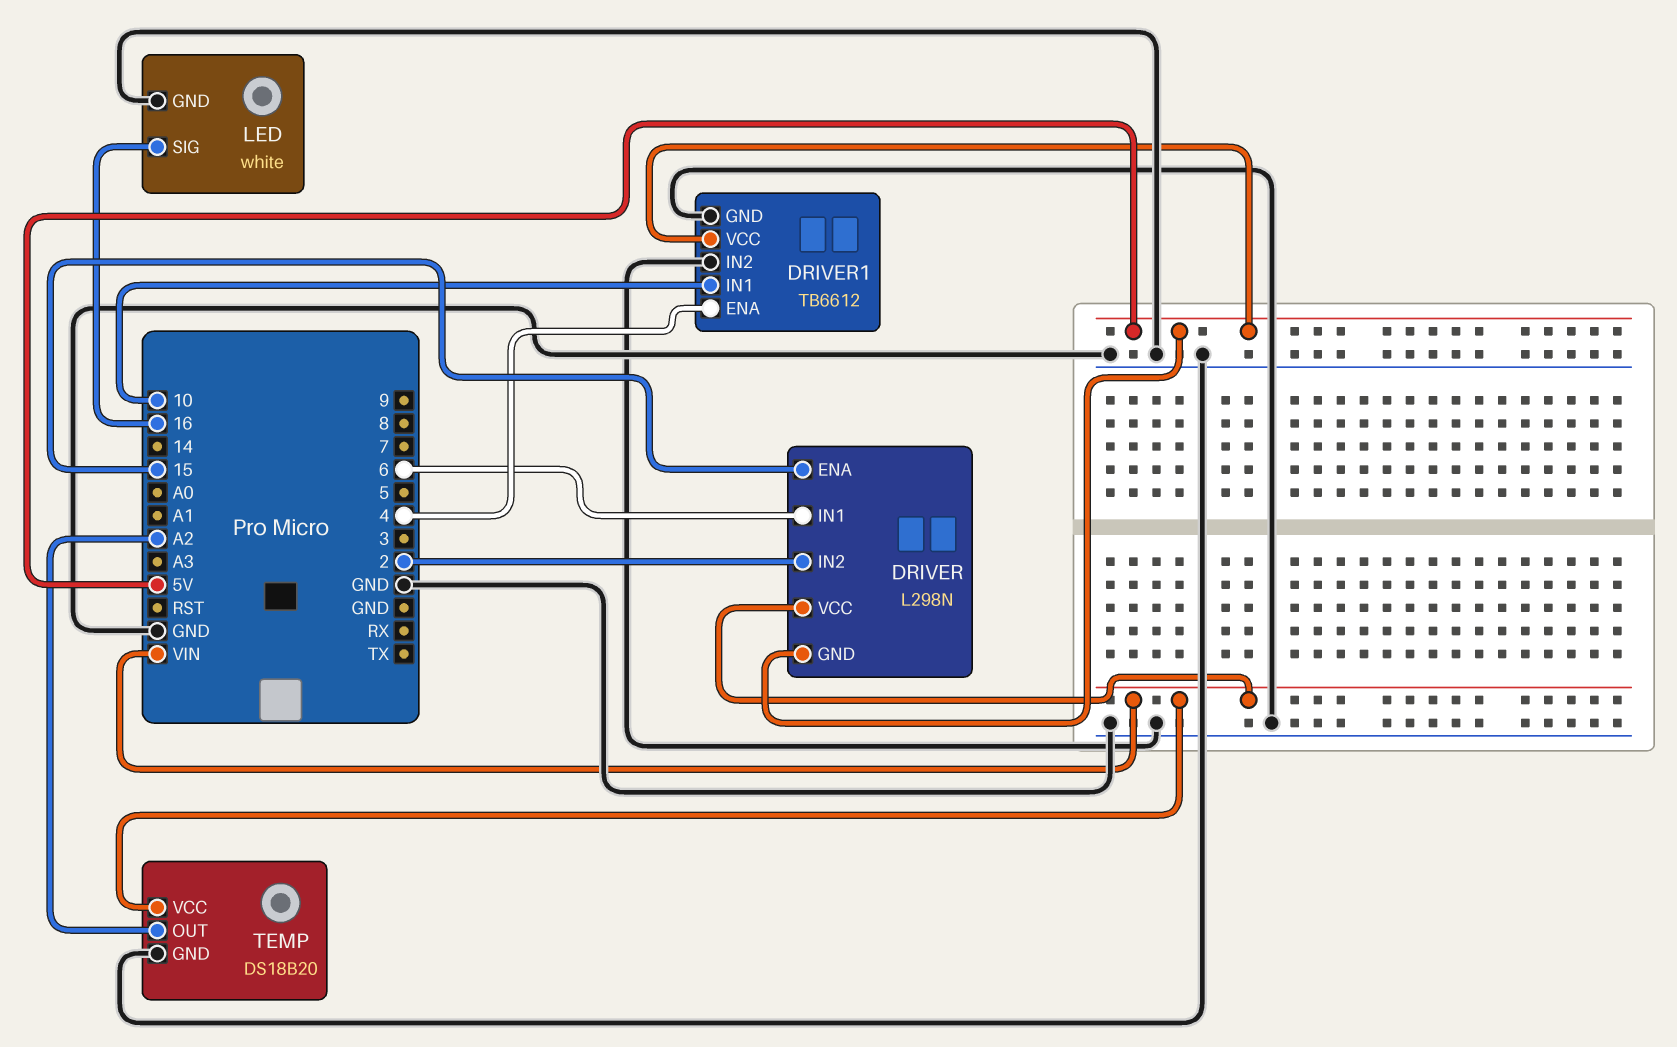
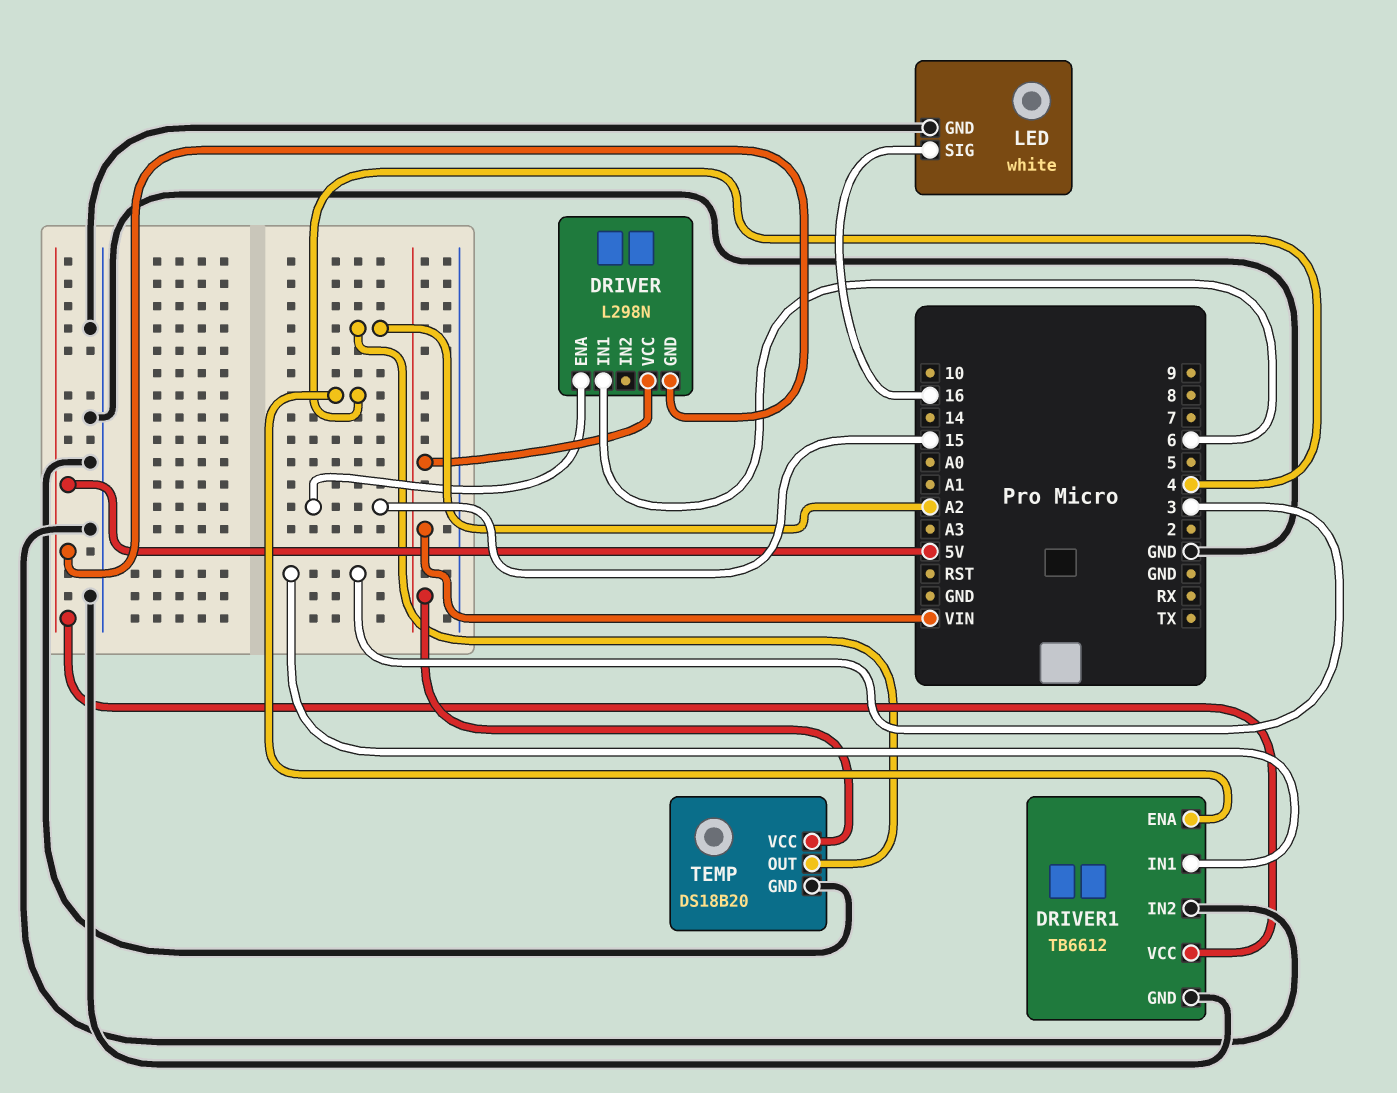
DRIVER pin IN2: 2 -> none
DRIVER1 pin IN1: 10 -> 3

